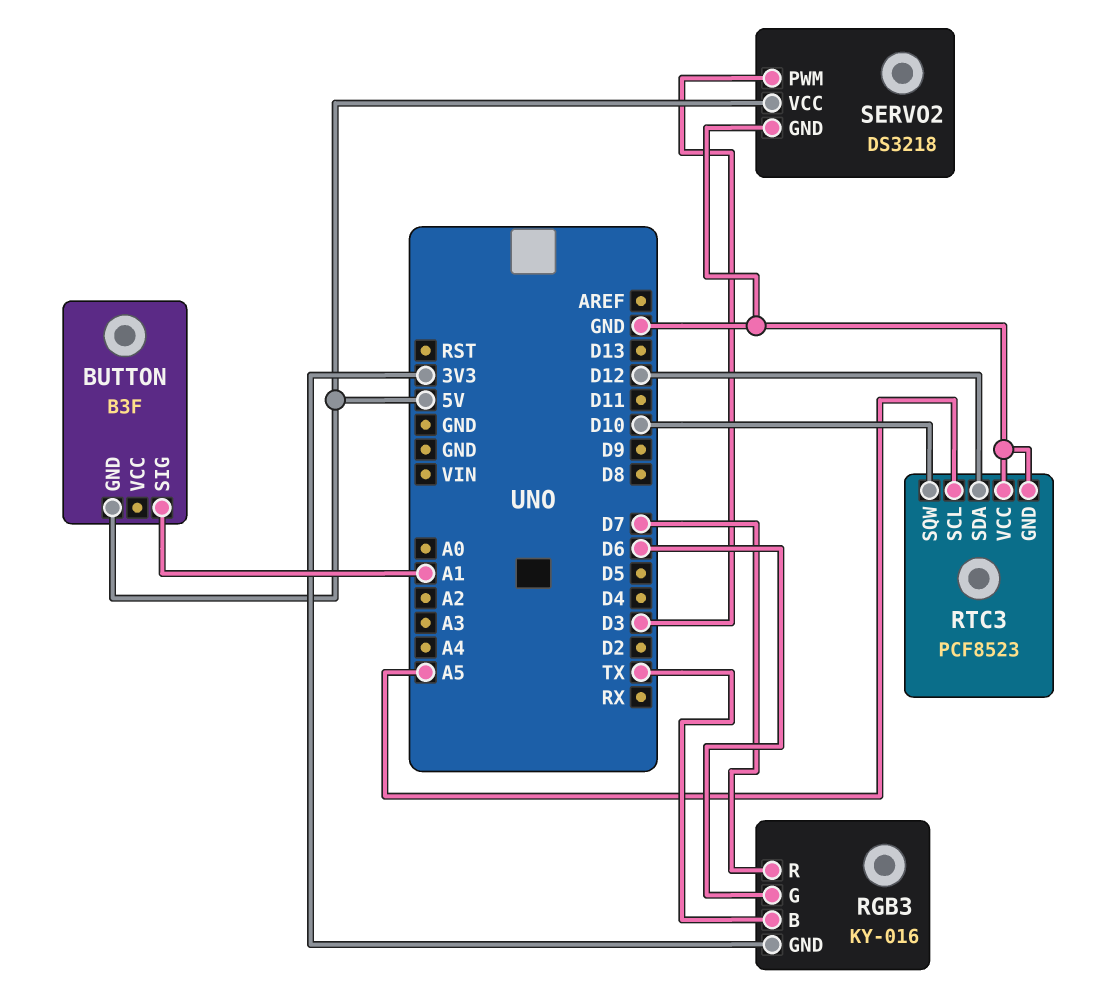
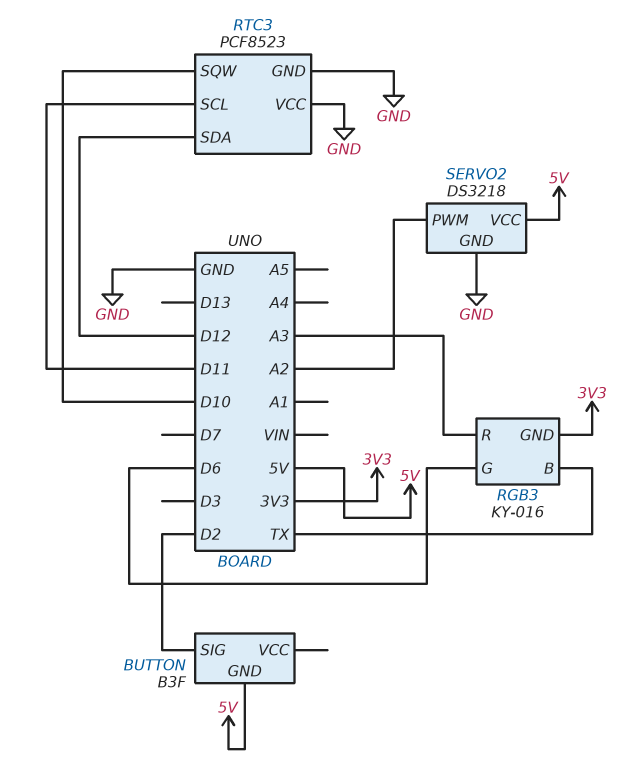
BUTTON pin SIG: A1 -> D2
RGB3 pin R: D7 -> A3
RTC3 pin SCL: A5 -> D11
SERVO2 pin PWM: D3 -> A2

